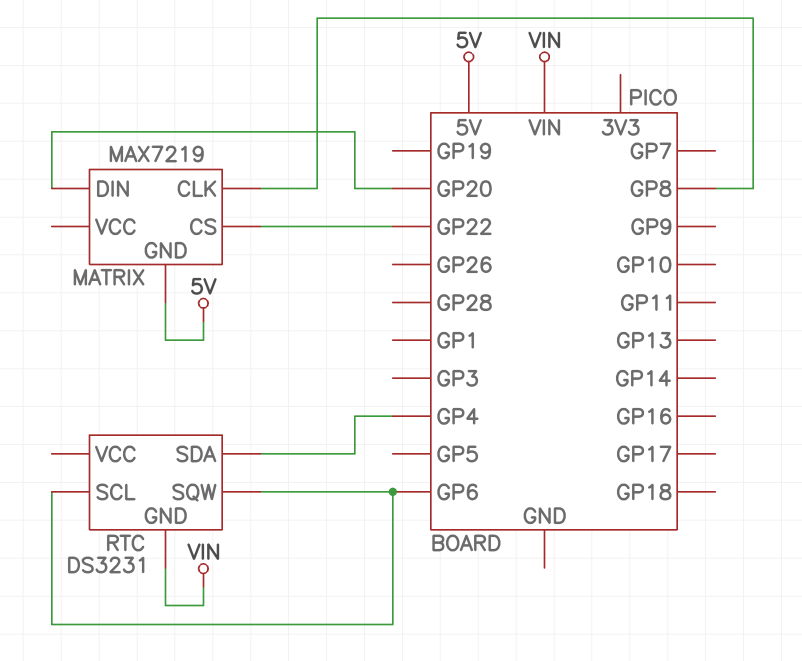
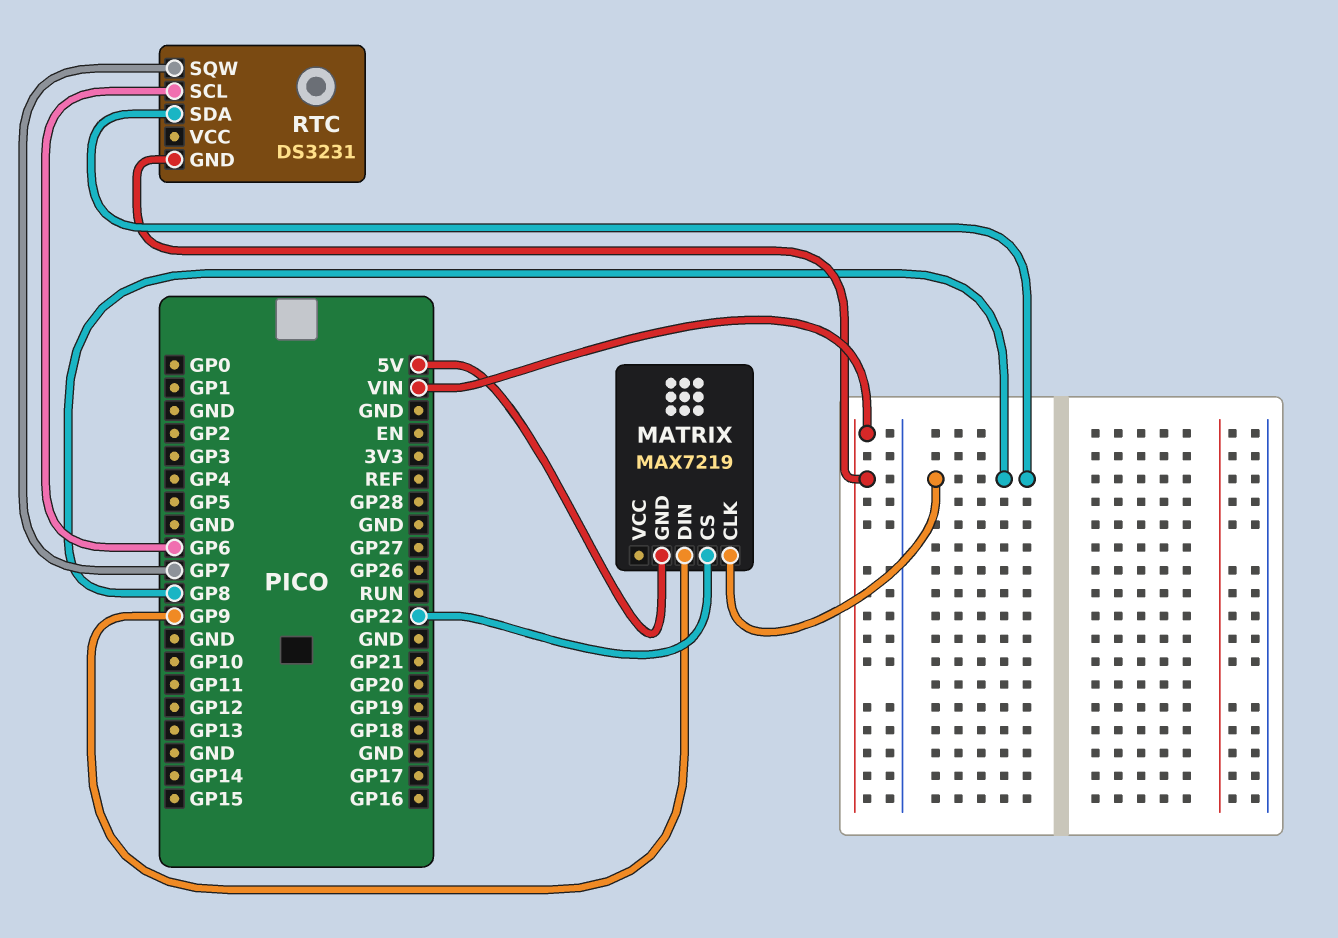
MATRIX pin DIN: GP20 -> GP9
RTC pin SDA: GP4 -> GP8
RTC pin SQW: GP6 -> GP7

